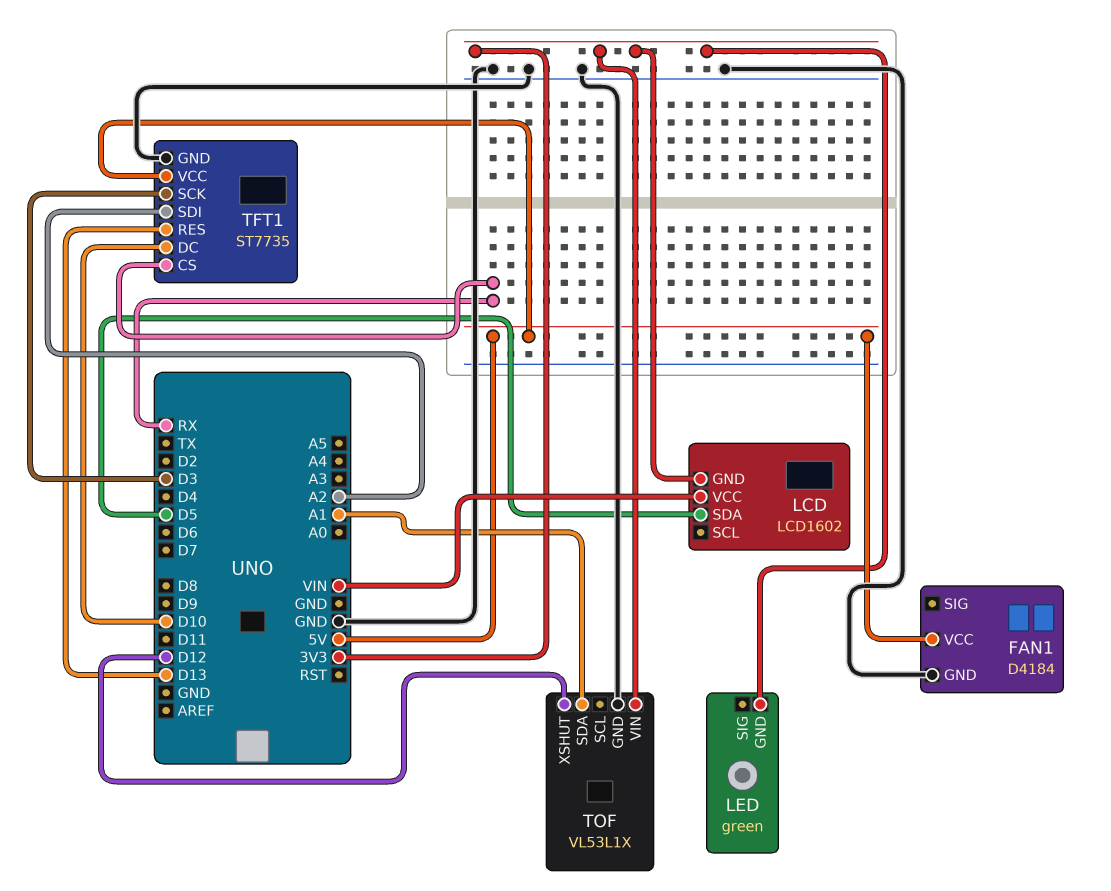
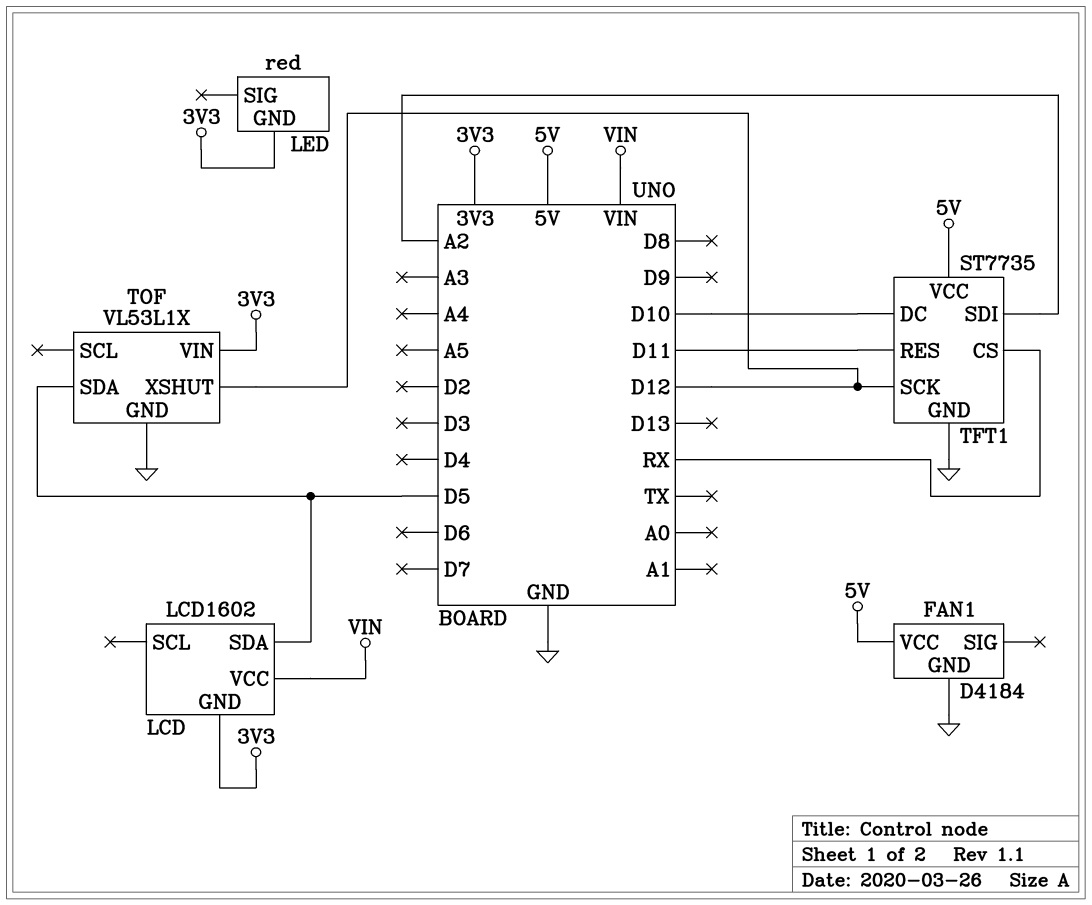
LED: green -> red
TFT1 pin RES: D13 -> D11
TFT1 pin SCK: D3 -> D12
TOF pin SDA: A1 -> D5

